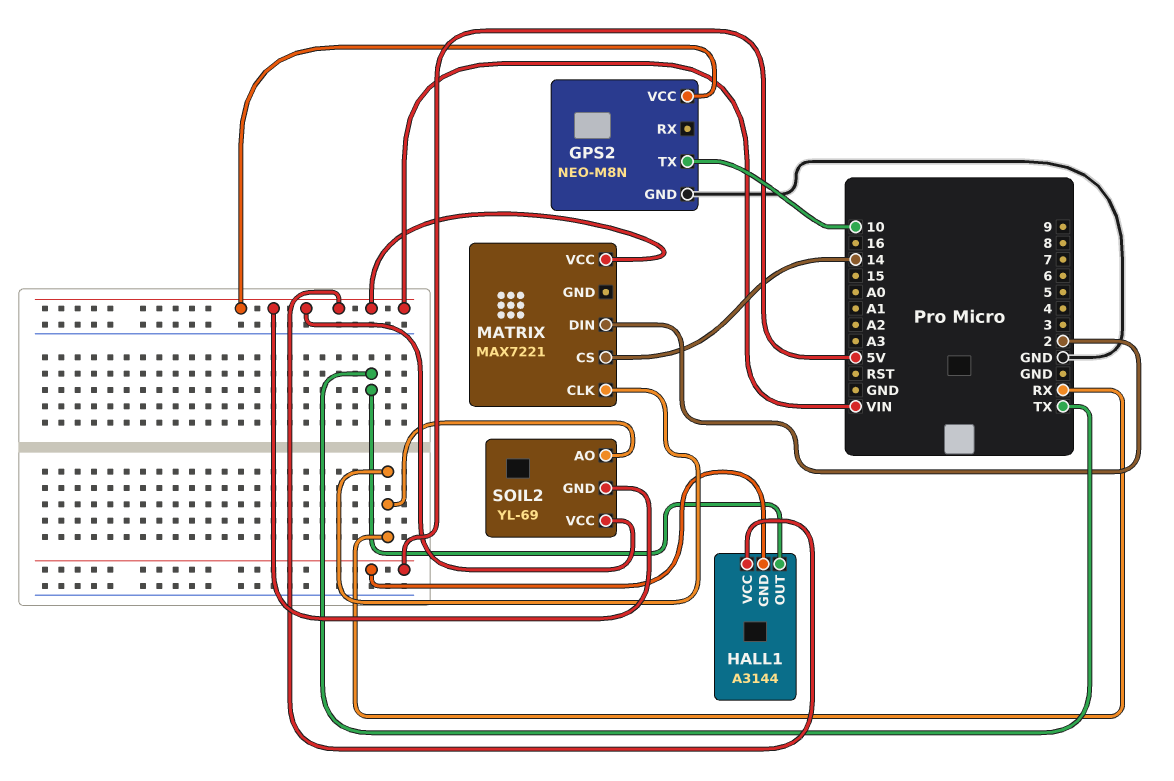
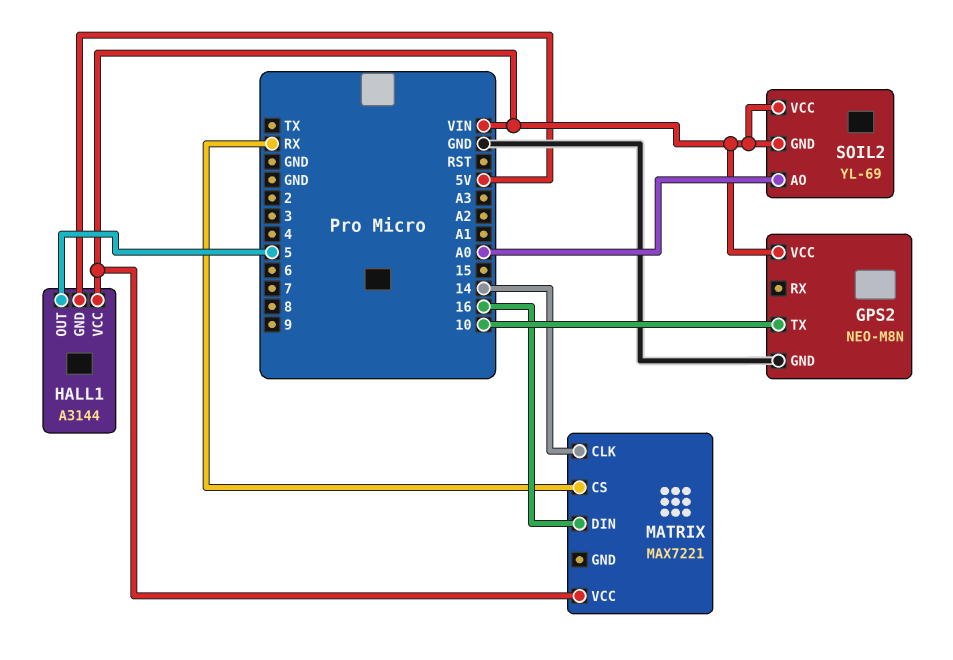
HALL1 pin OUT: TX -> 5
MATRIX pin CLK: RX -> 14
MATRIX pin CS: 14 -> RX
MATRIX pin DIN: 2 -> 16
SOIL2 pin AO: RX -> A0

